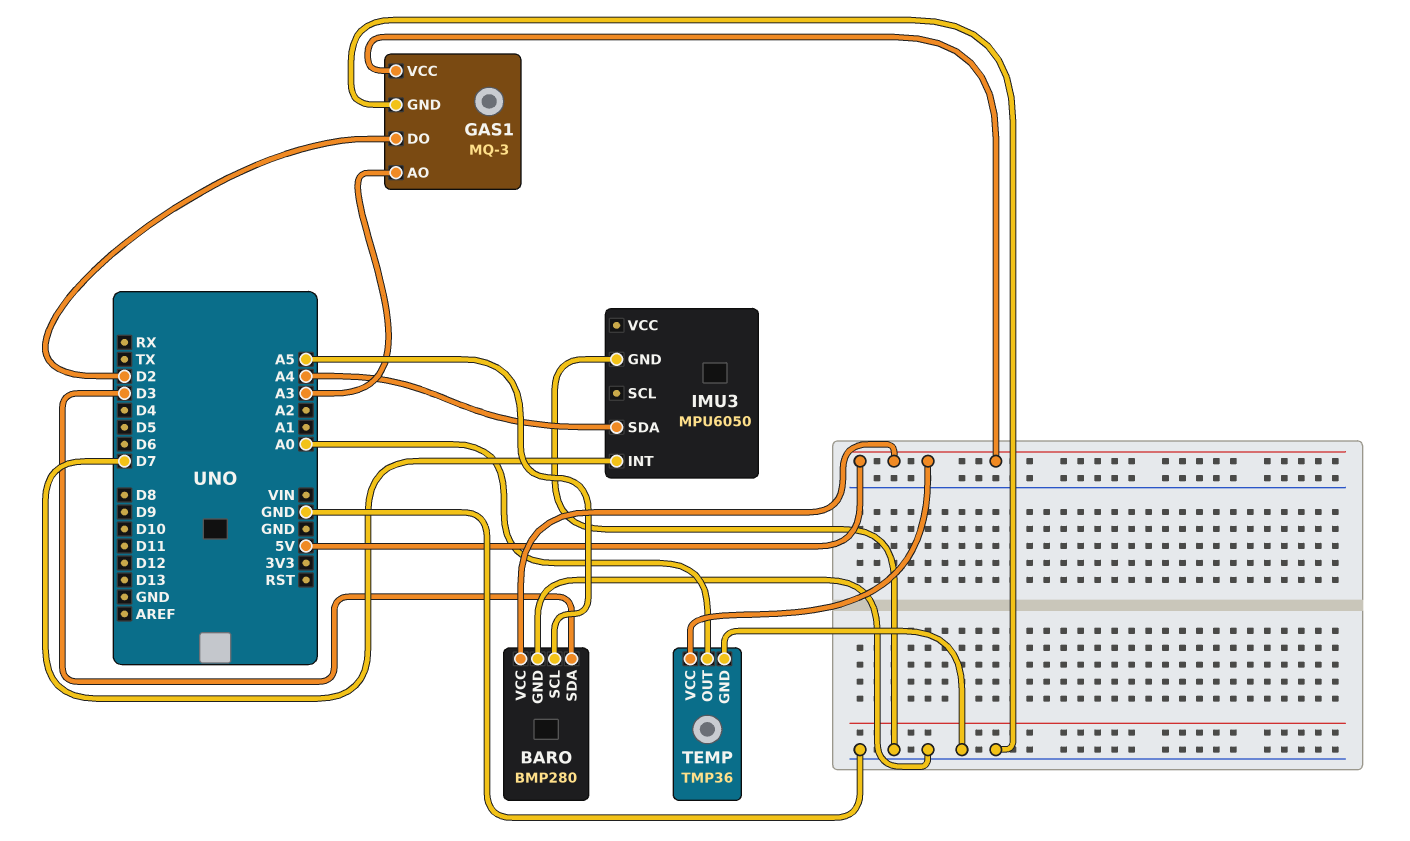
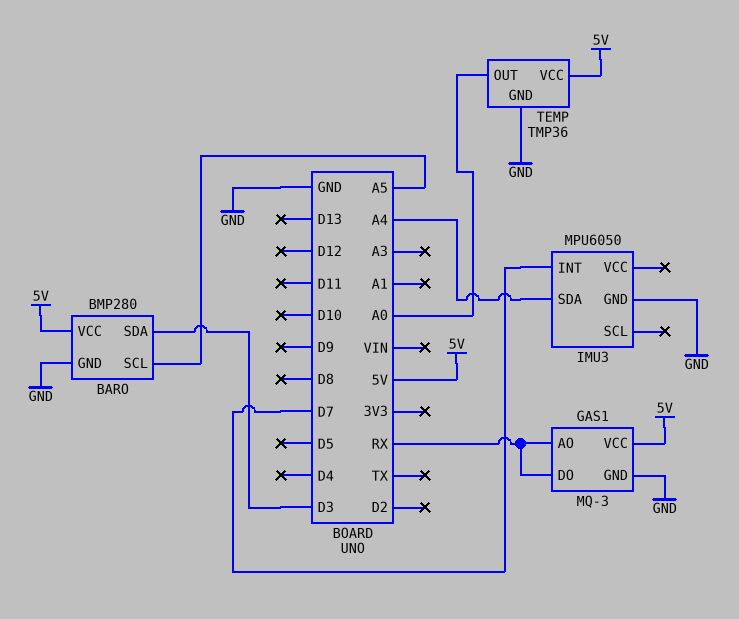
GAS1 pin AO: A3 -> RX
GAS1 pin DO: D2 -> RX

